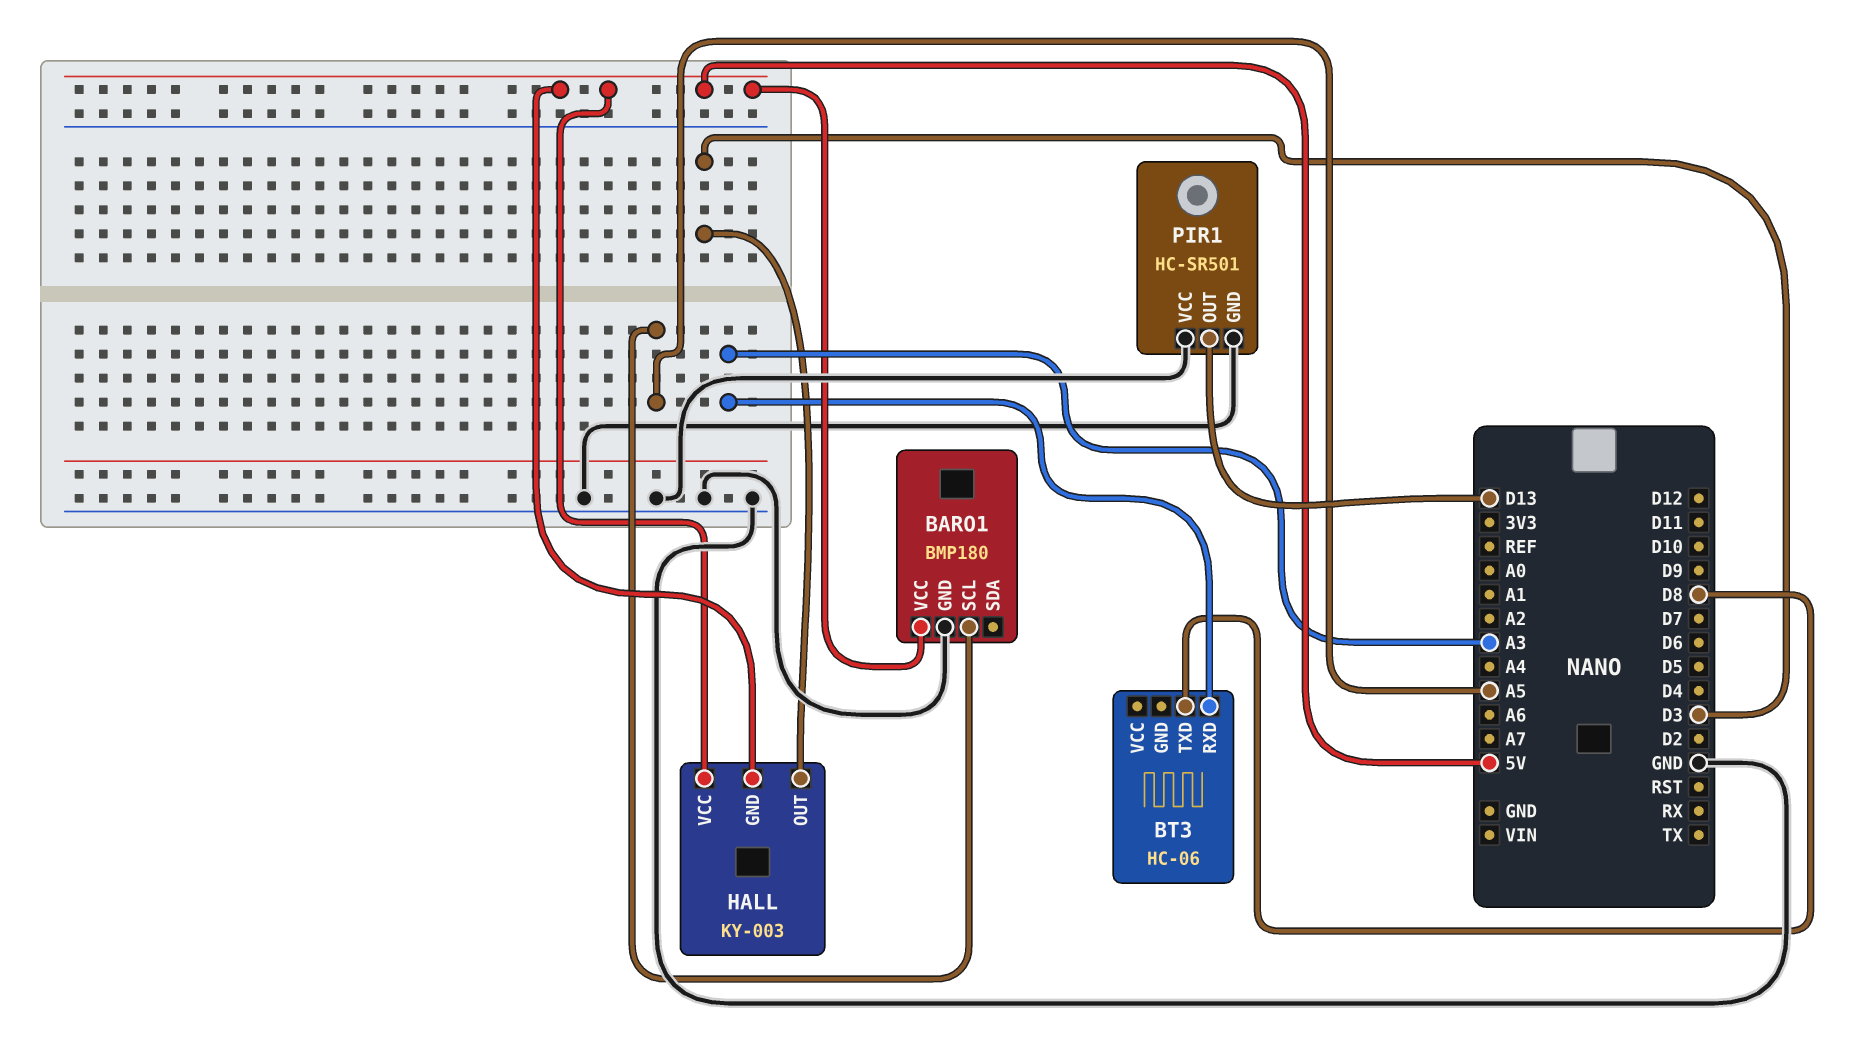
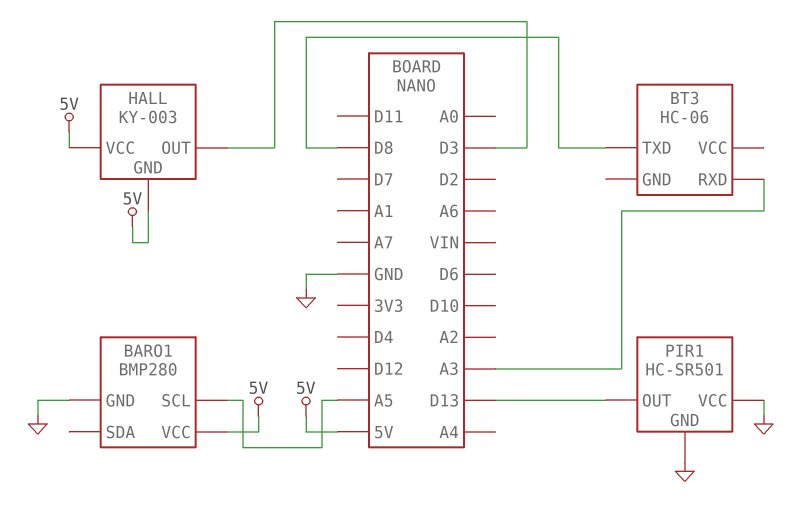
BARO1: BMP180 -> BMP280

